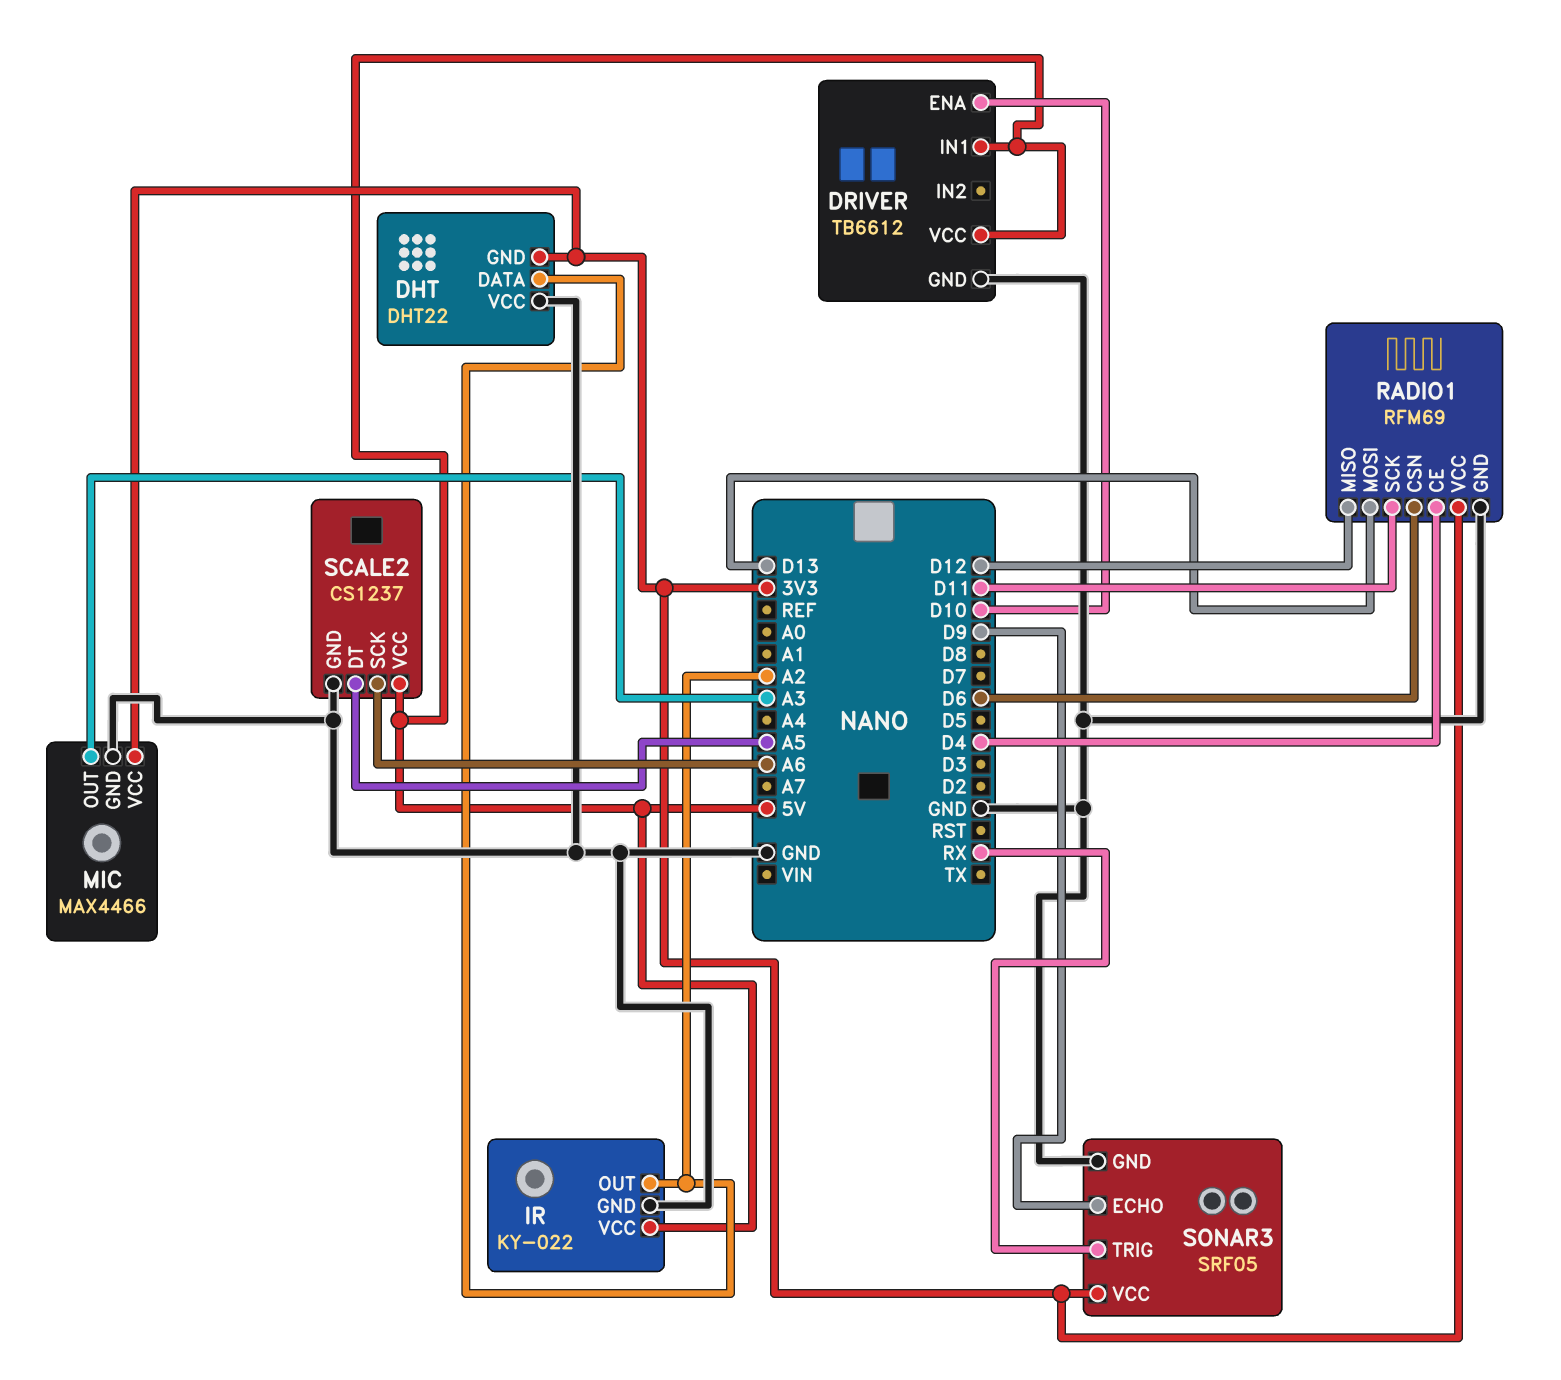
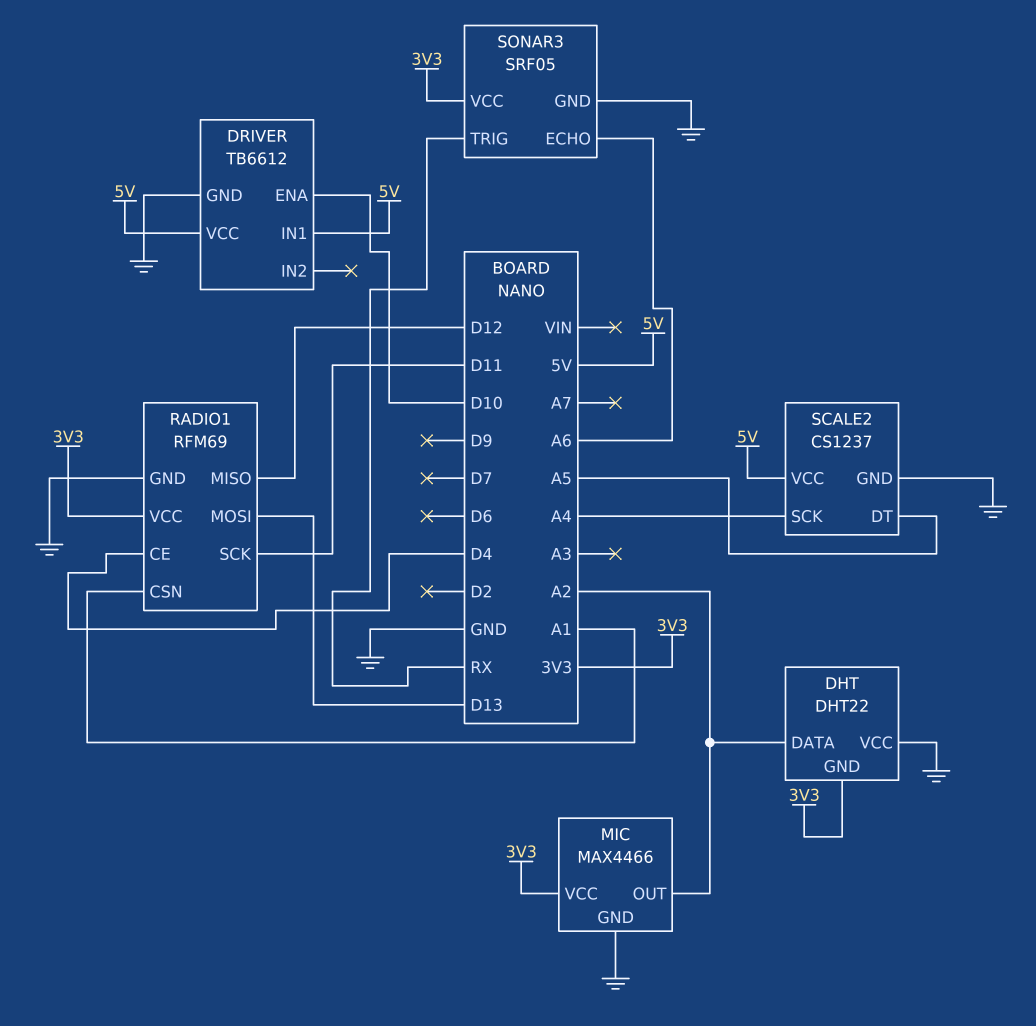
IR: KY-022 -> none
IR pin GND: GND -> none
IR pin OUT: A2 -> none
IR pin VCC: 5V -> none
MIC pin OUT: A3 -> A2
RADIO1 pin CSN: D6 -> A1
SCALE2 pin SCK: A6 -> A4
SONAR3 pin ECHO: D9 -> A6

